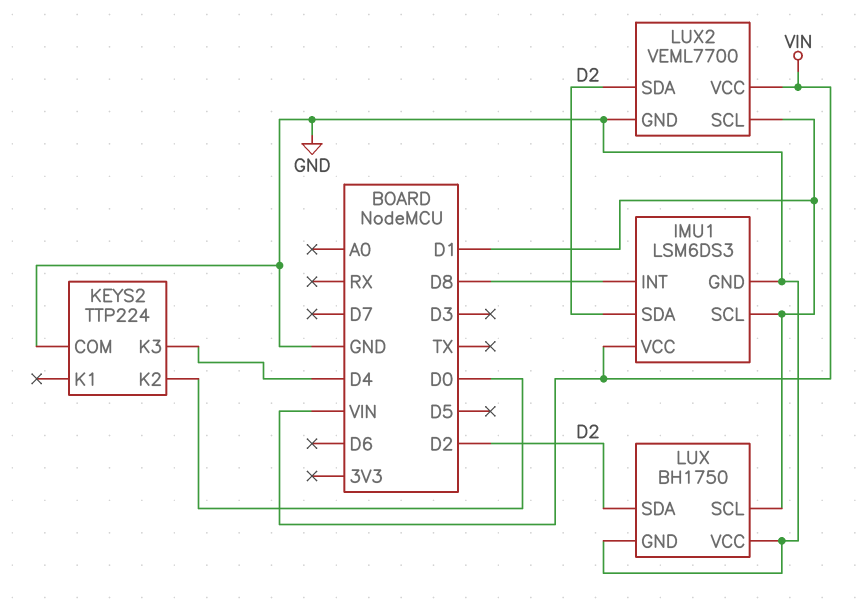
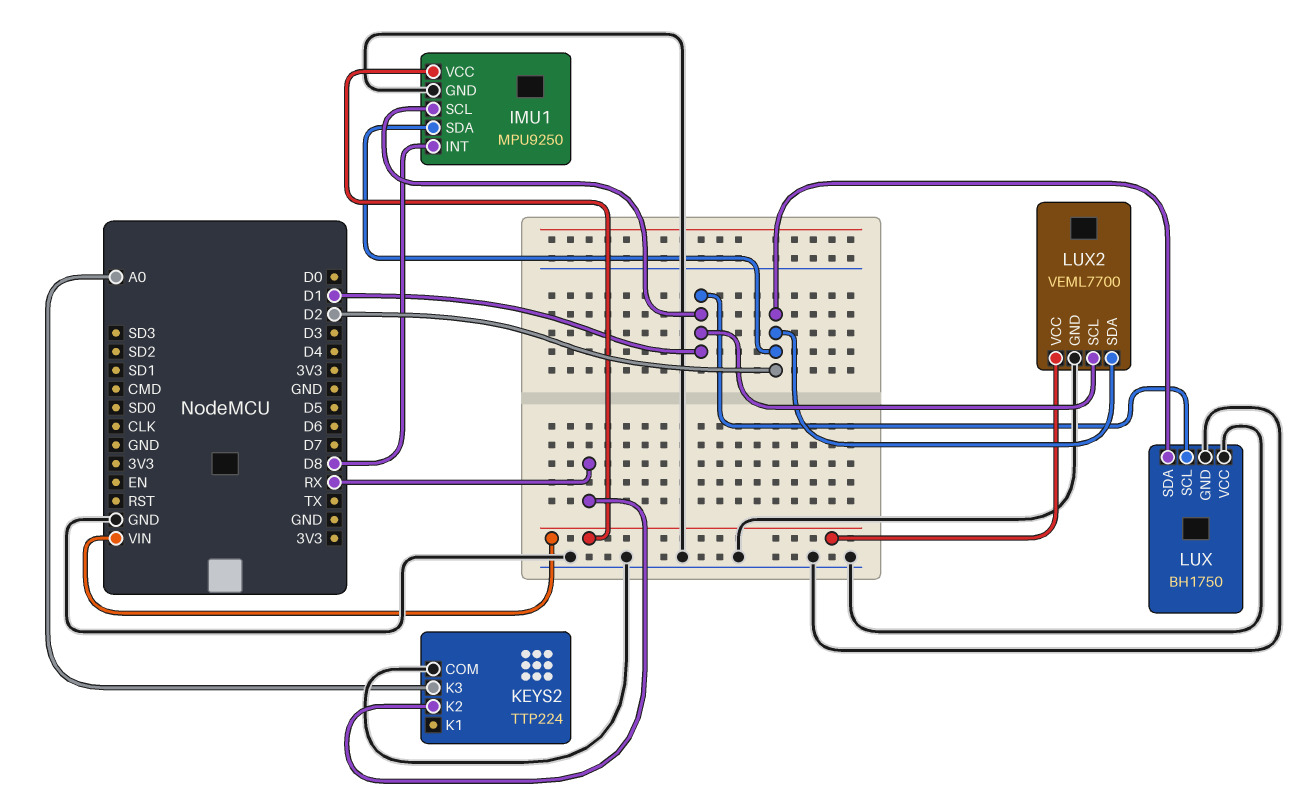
IMU1: LSM6DS3 -> MPU9250
KEYS2 pin K2: D0 -> RX
KEYS2 pin K3: D4 -> A0

